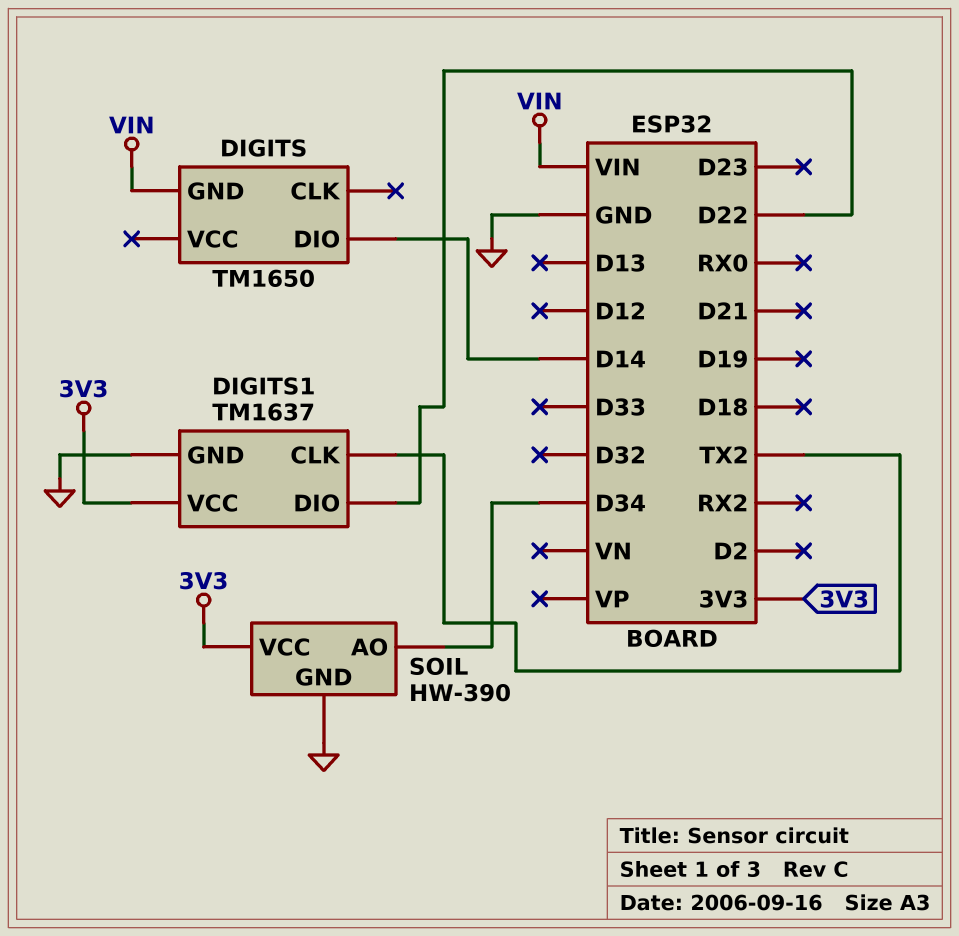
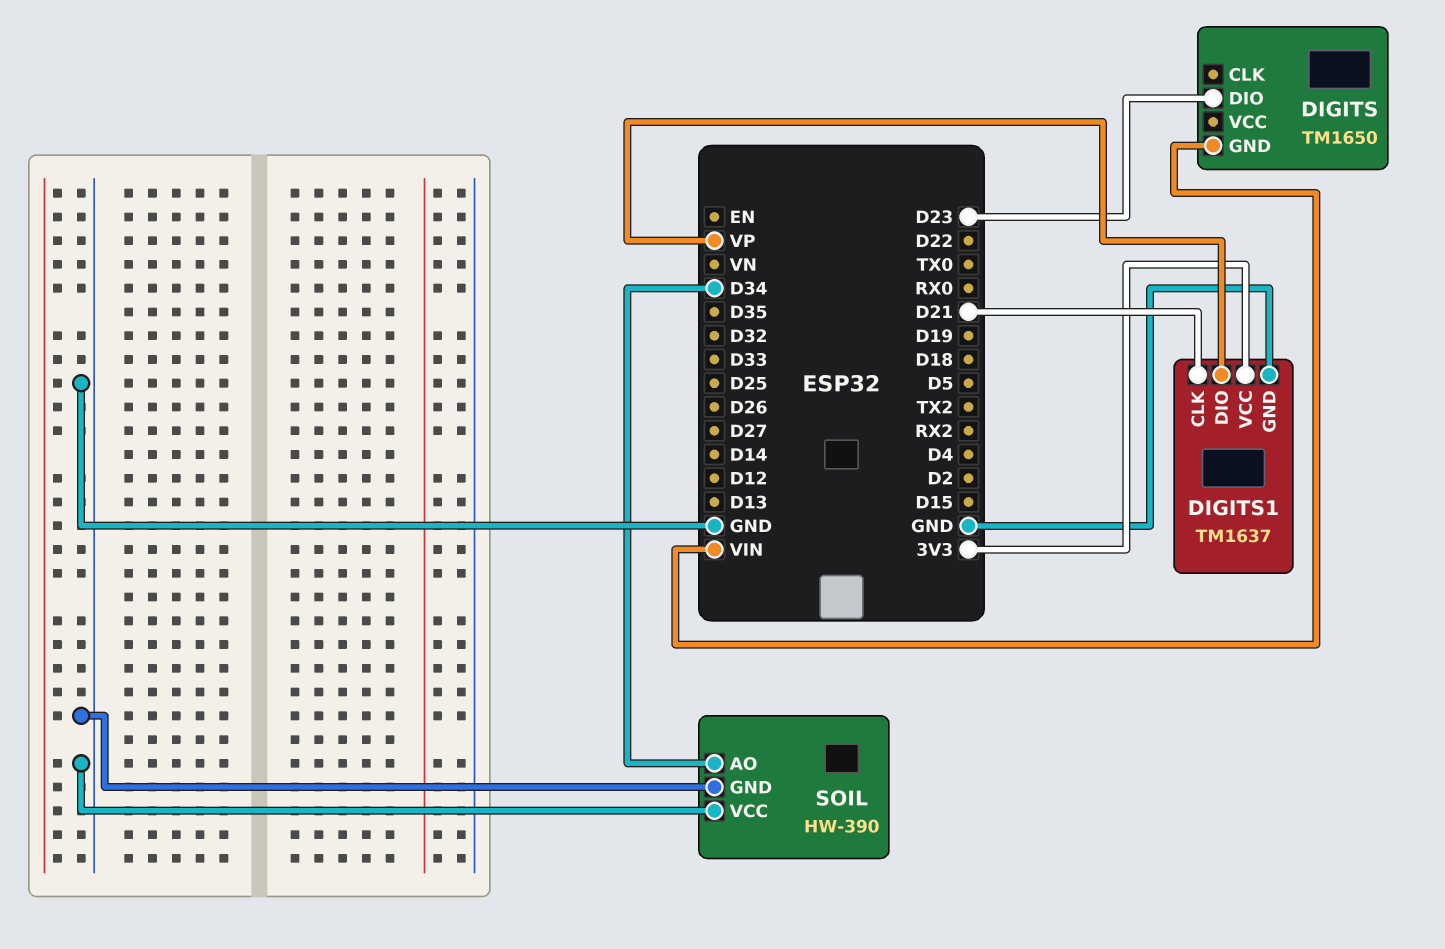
DIGITS pin DIO: D14 -> D23
DIGITS1 pin CLK: TX2 -> D21
DIGITS1 pin DIO: D22 -> VP
SOIL pin VCC: 3V3 -> GND

